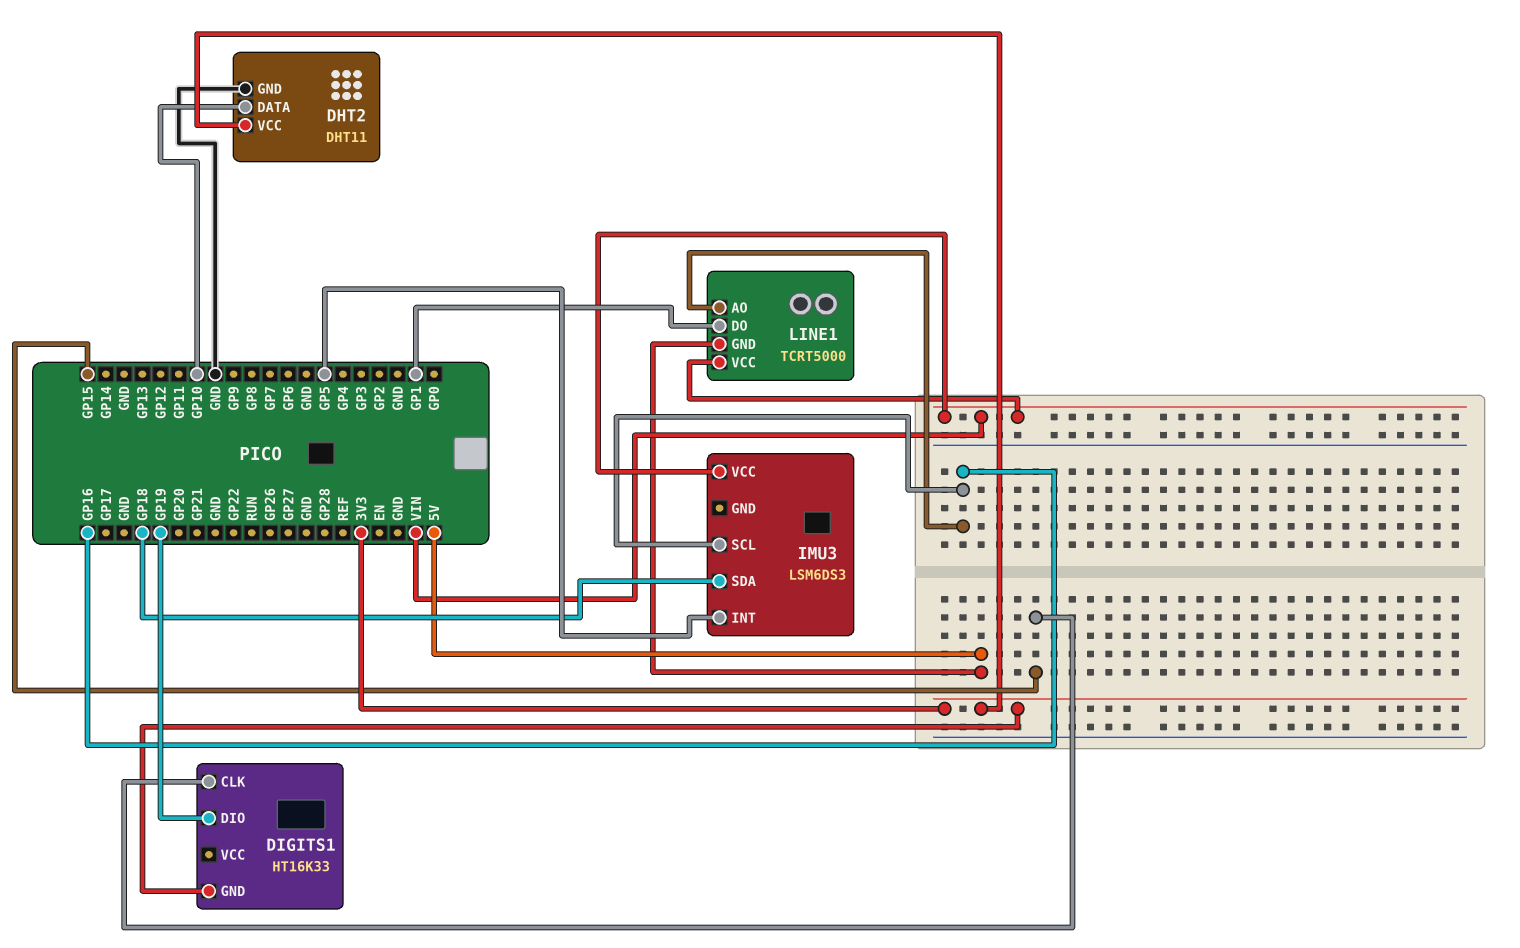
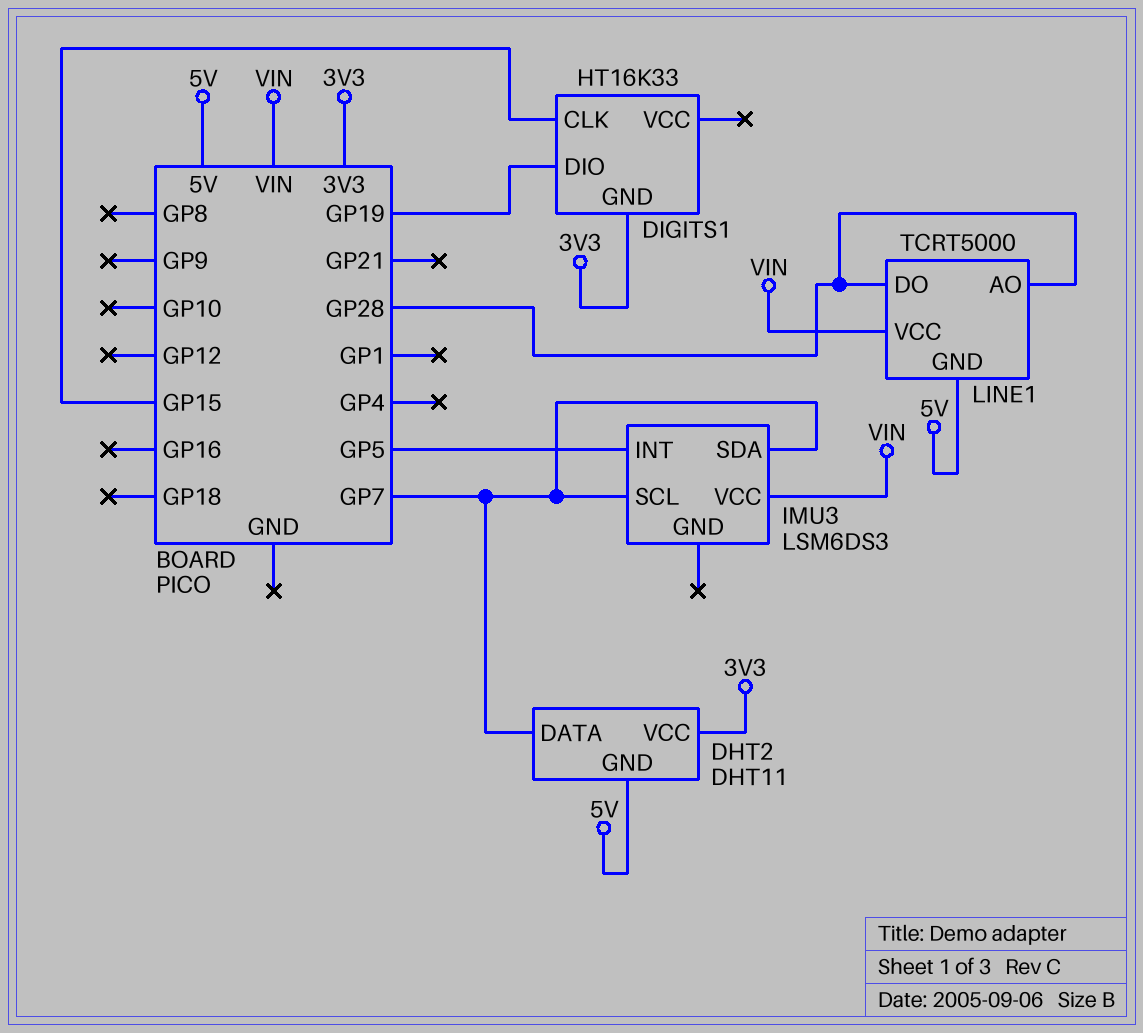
DHT2 pin DATA: GP10 -> GP7
DHT2 pin GND: GND -> 5V
IMU3 pin SCL: GP16 -> GP7
IMU3 pin SDA: GP18 -> GP7
LINE1 pin AO: GP16 -> GP28
LINE1 pin DO: GP1 -> GP28

